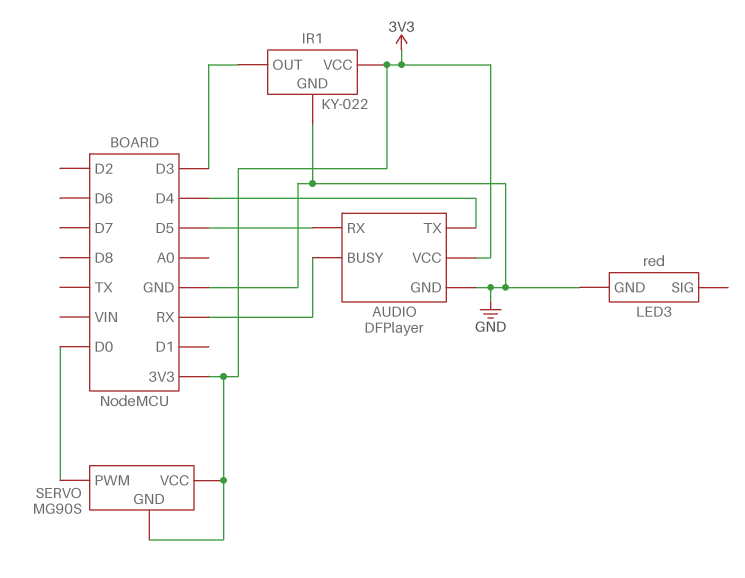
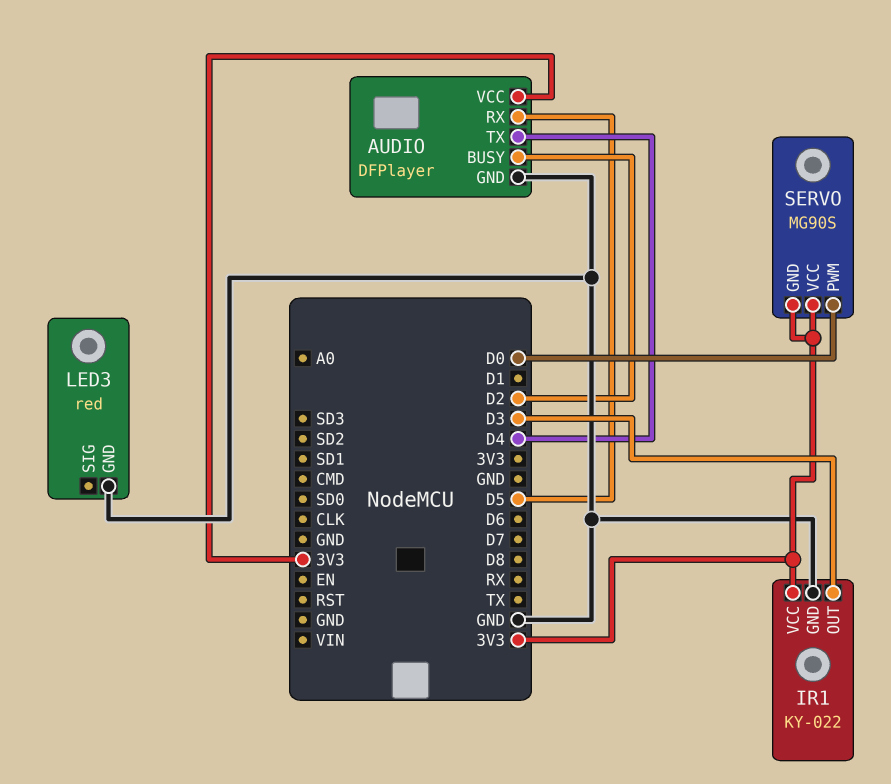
AUDIO pin BUSY: RX -> D2

